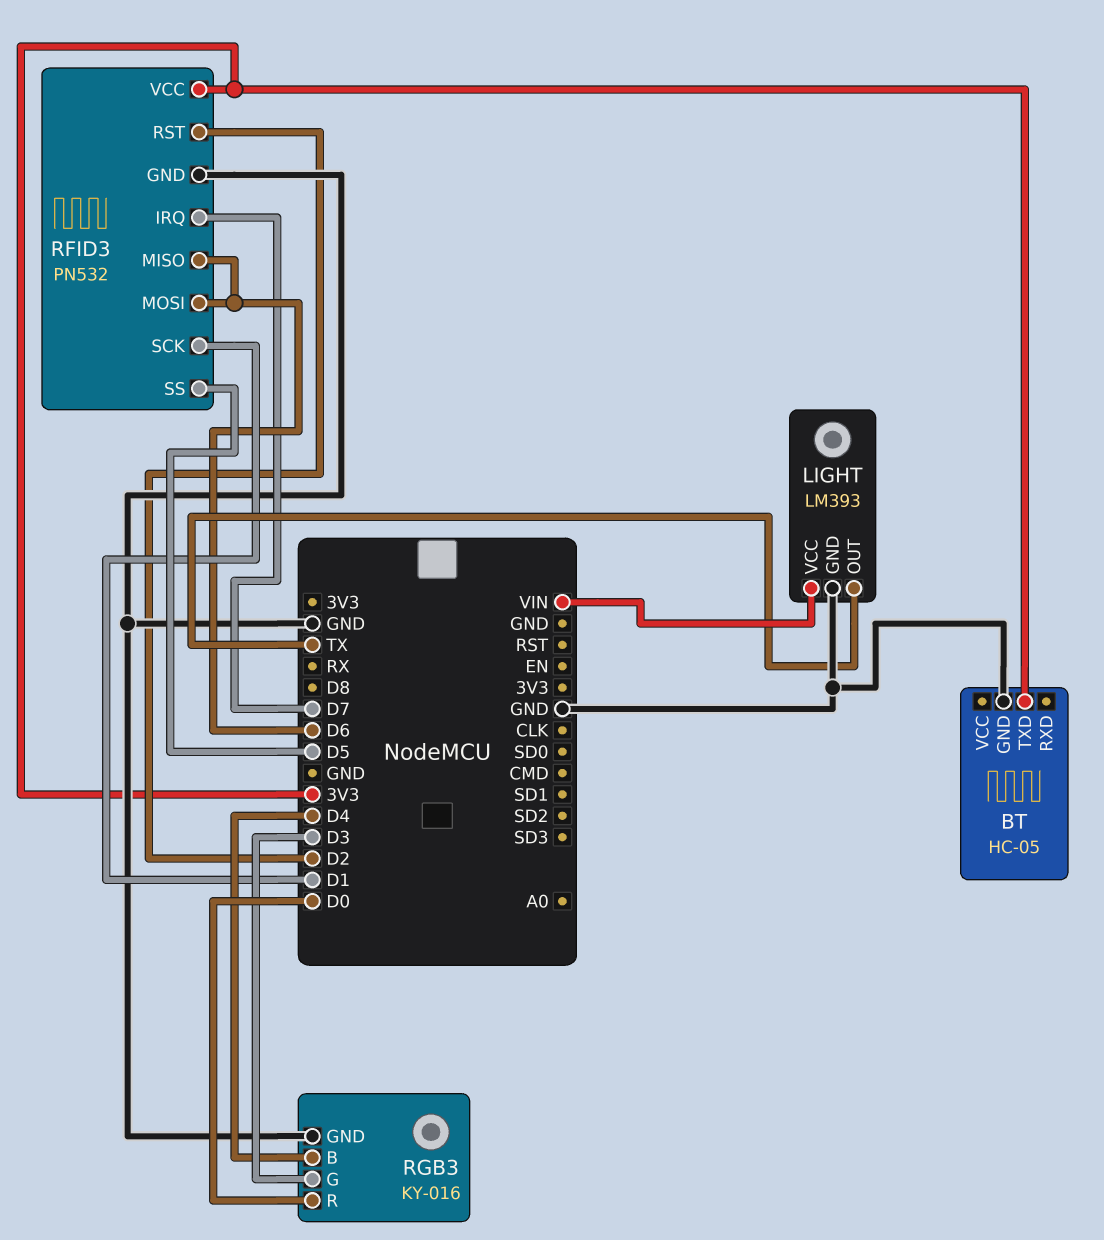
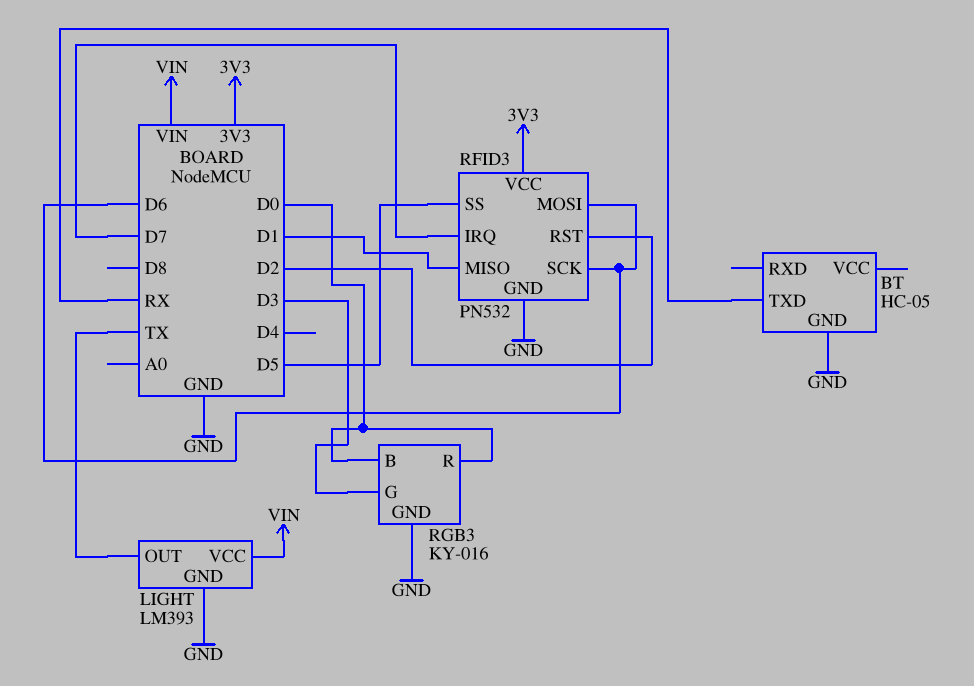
BT pin TXD: 3V3 -> RX
RFID3 pin MISO: D6 -> D1
RFID3 pin SCK: D1 -> D6
RGB3 pin B: D4 -> D0

